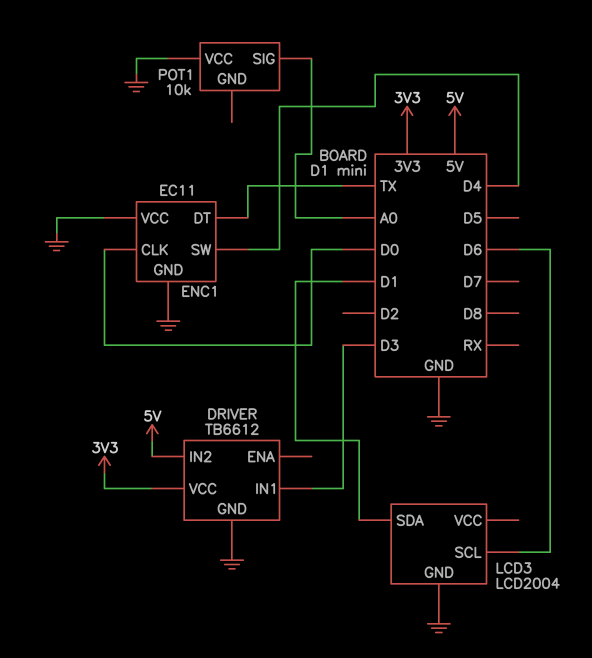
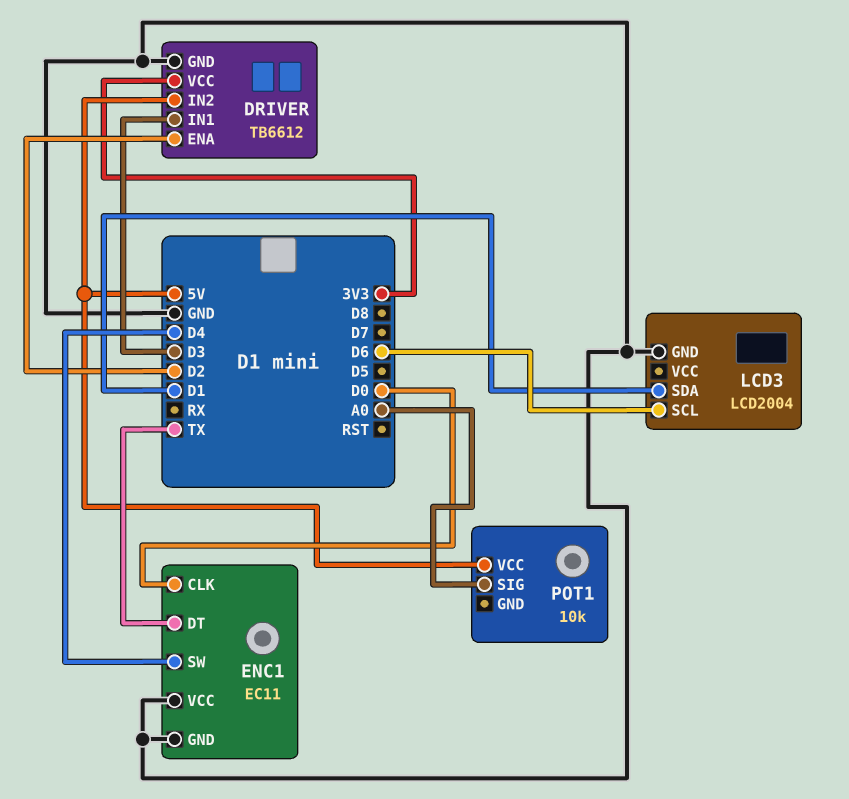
DRIVER pin ENA: none -> D2
POT1 pin VCC: GND -> 5V

